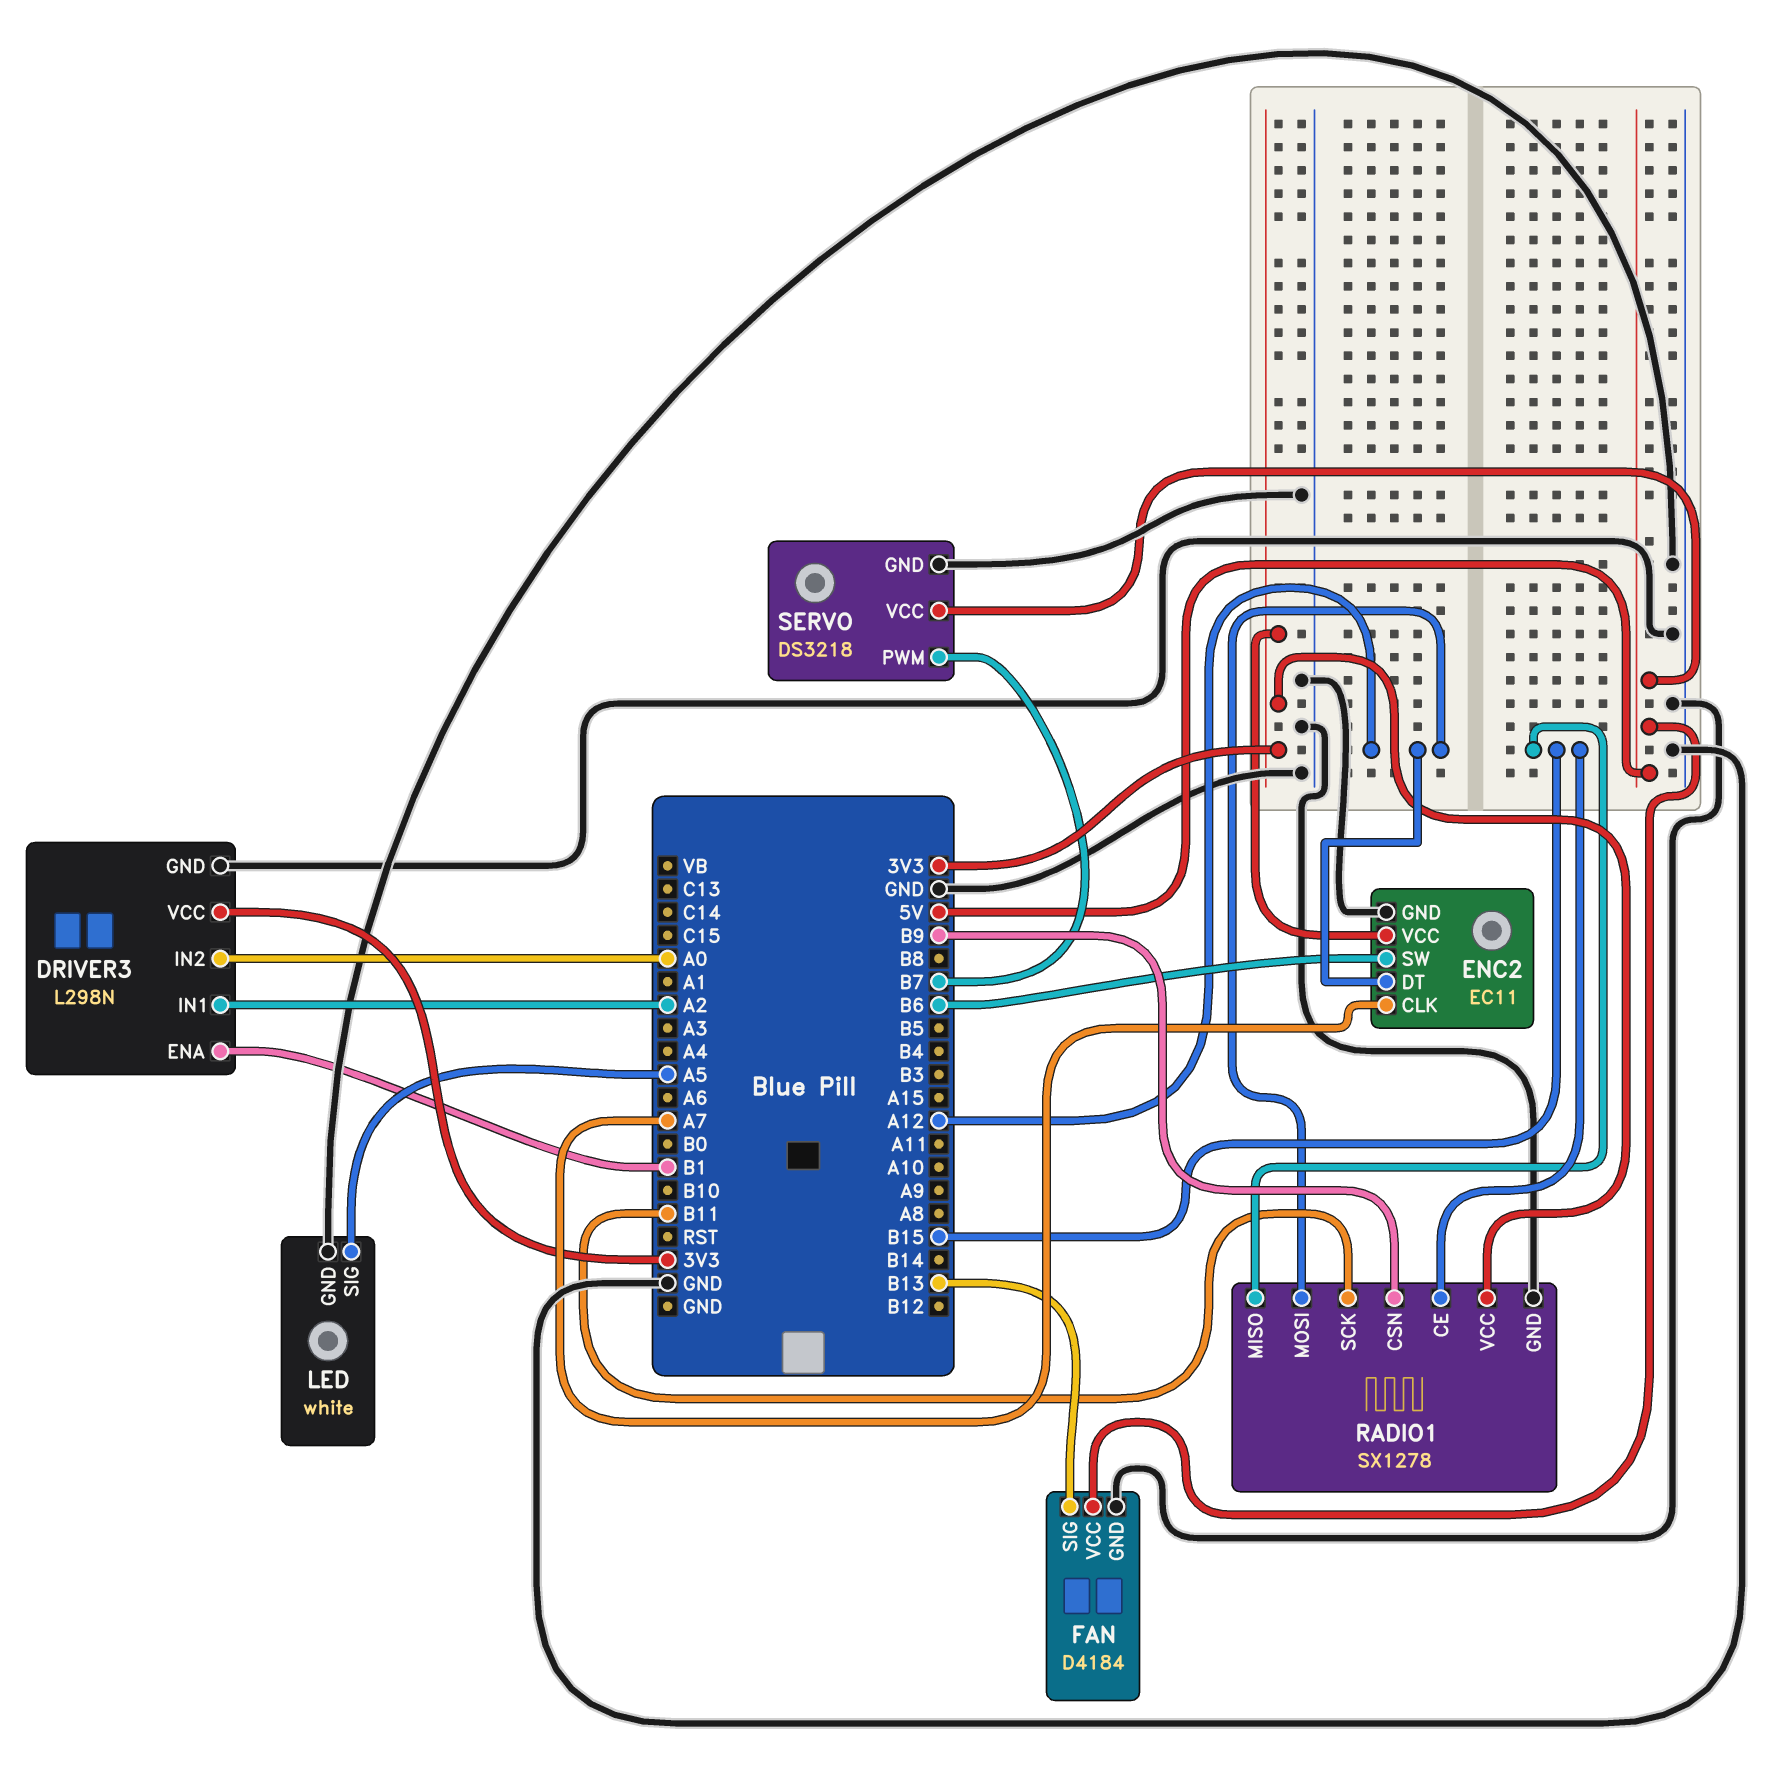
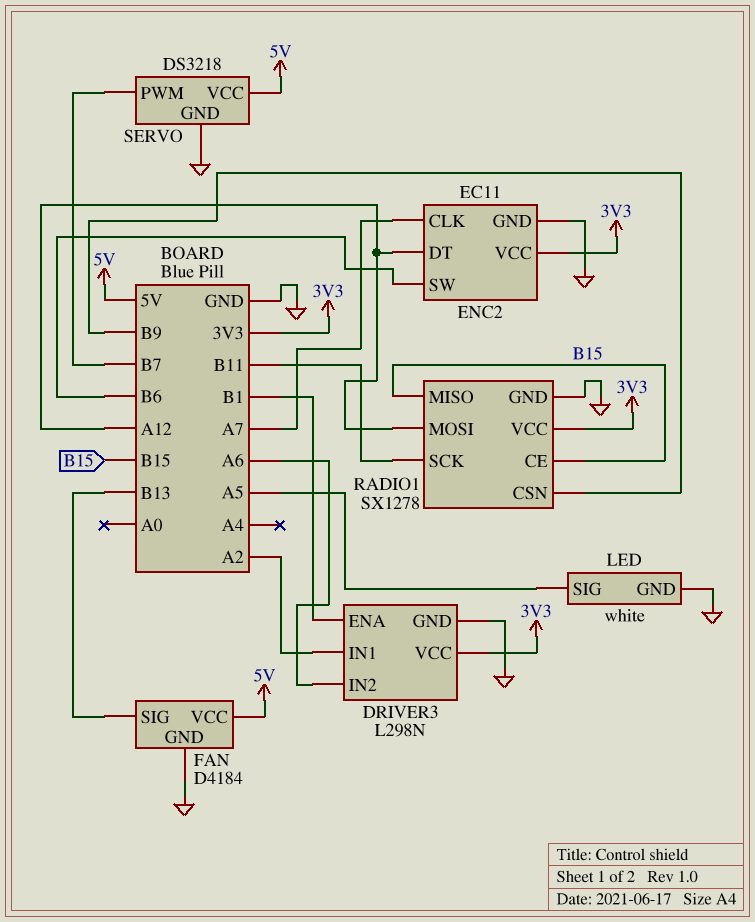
DRIVER3 pin IN2: A0 -> A6

